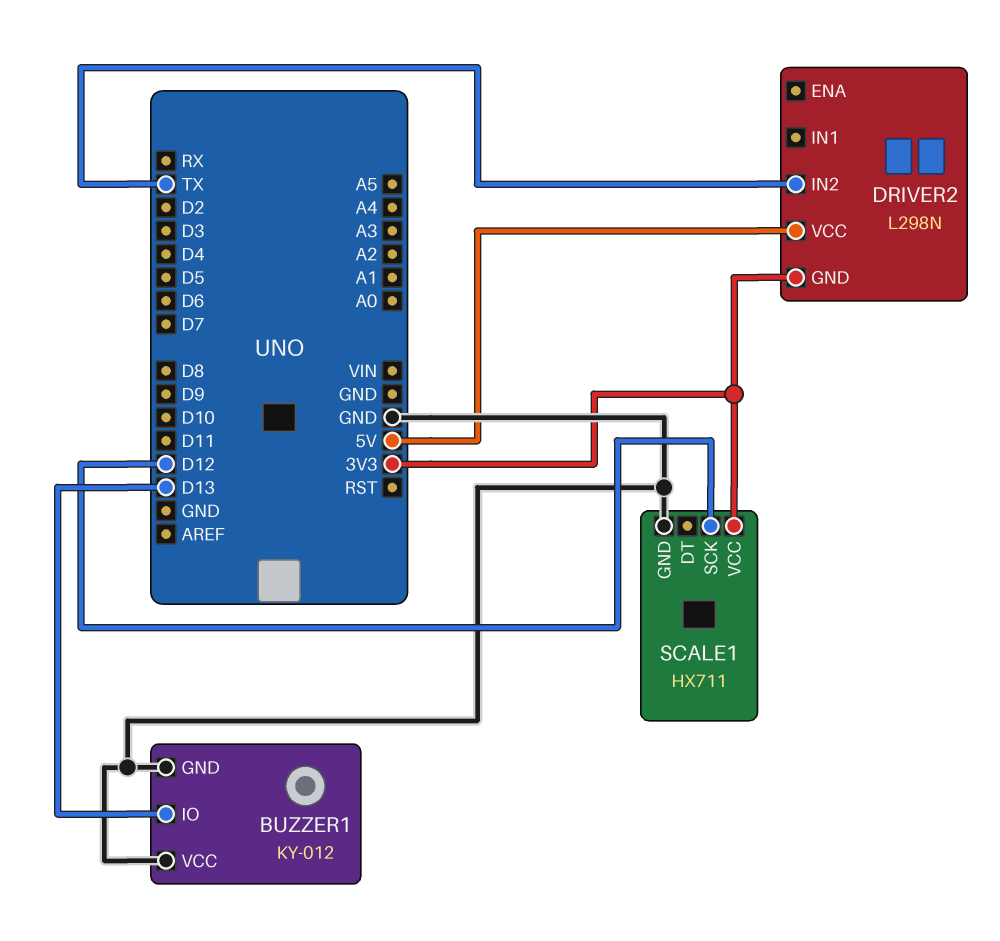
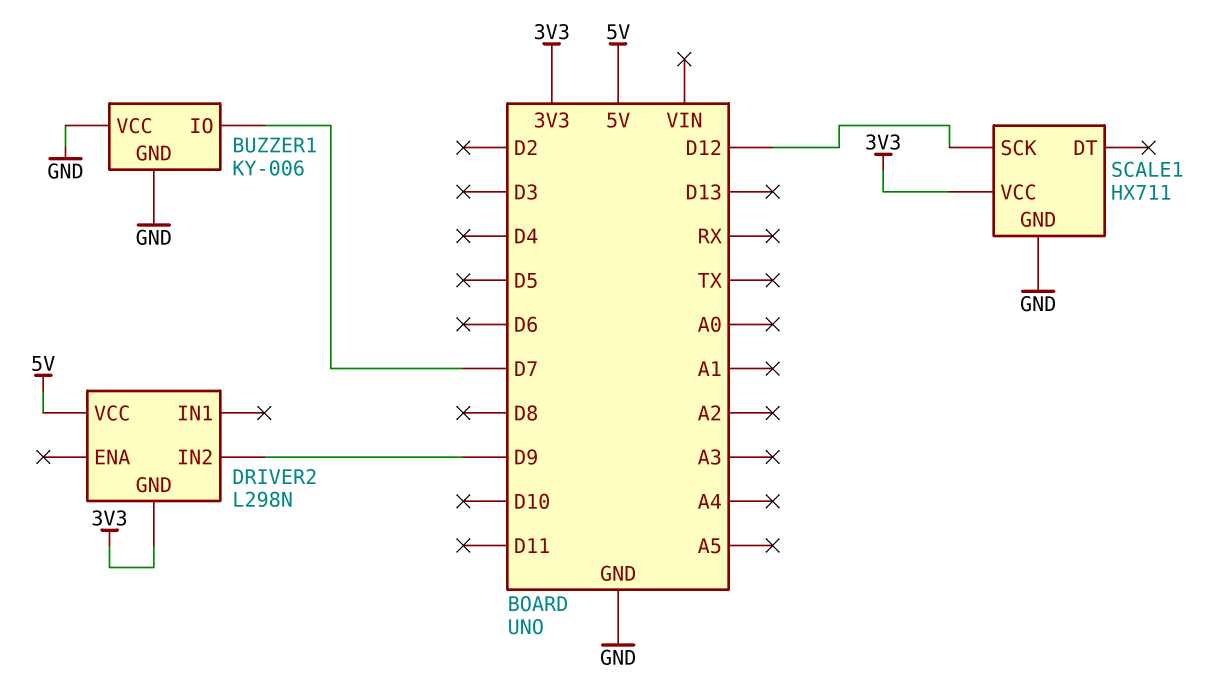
BUZZER1: KY-012 -> KY-006
BUZZER1 pin IO: D13 -> D7
DRIVER2 pin IN2: TX -> D9

